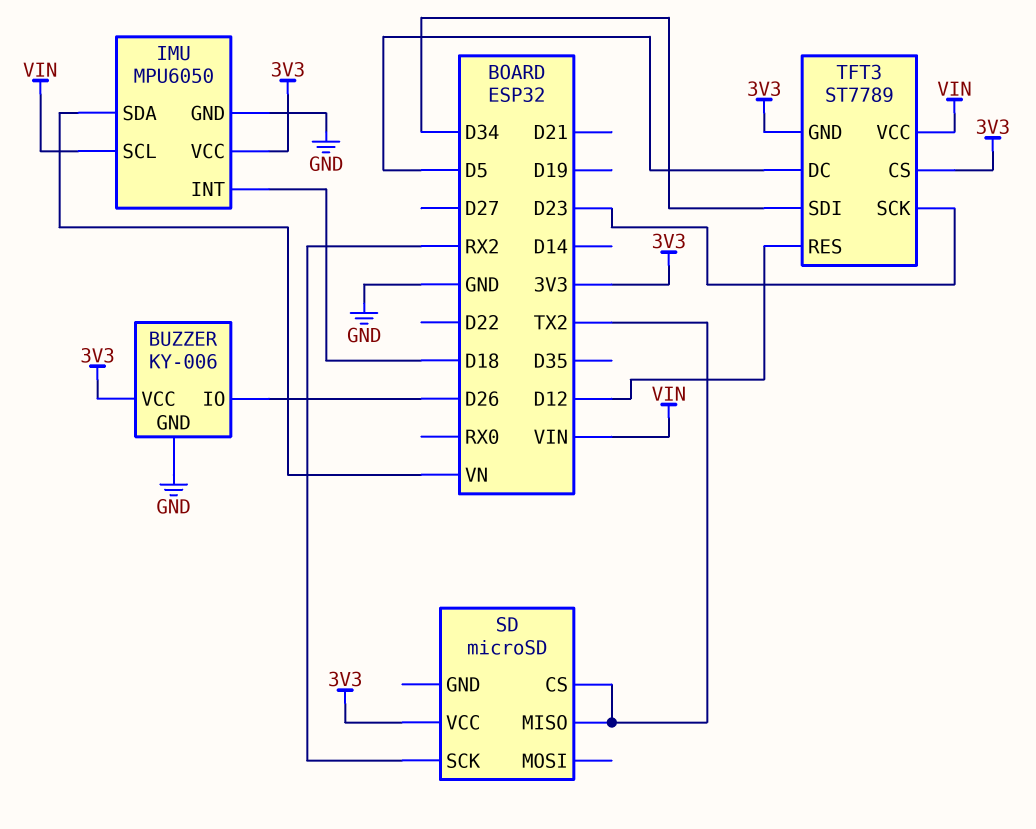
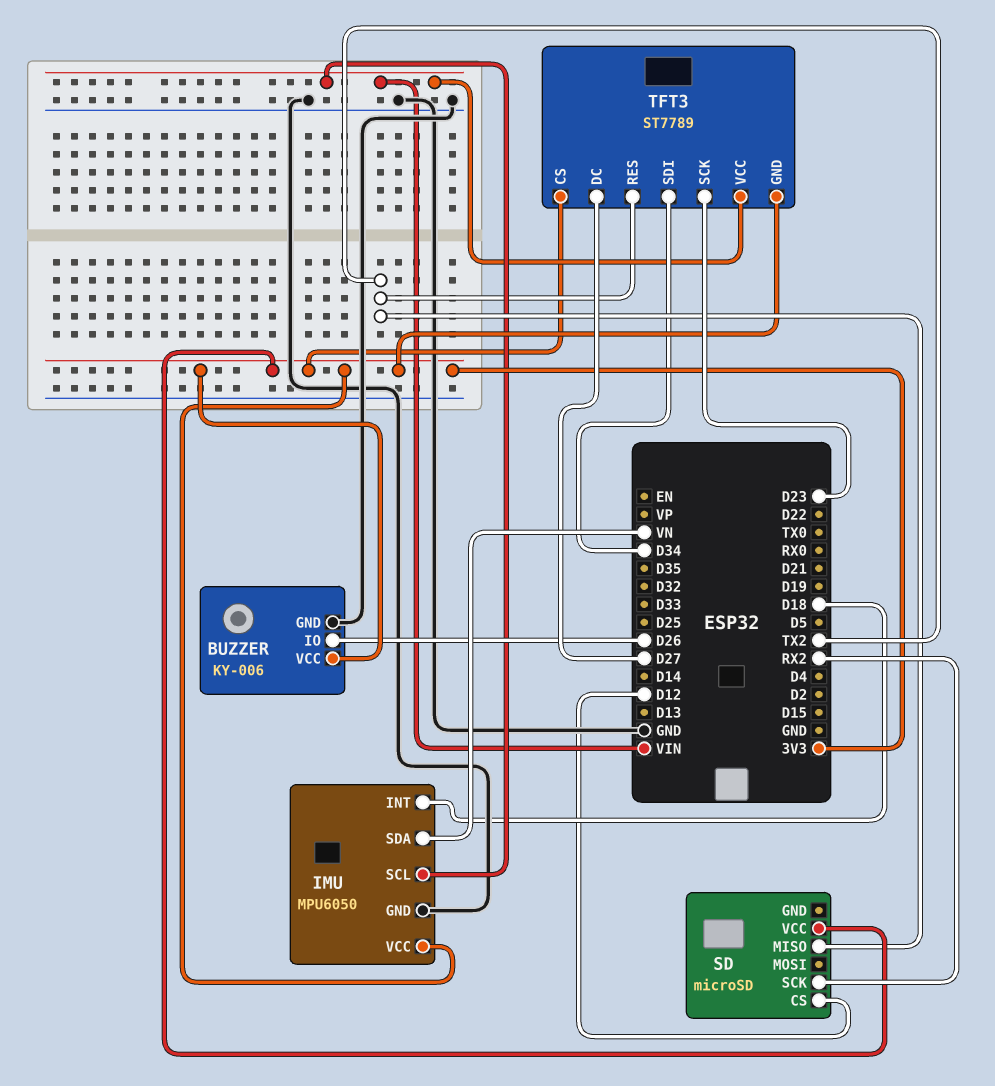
SD pin CS: TX2 -> D12
TFT3 pin DC: D5 -> D27
TFT3 pin RES: D12 -> TX2

